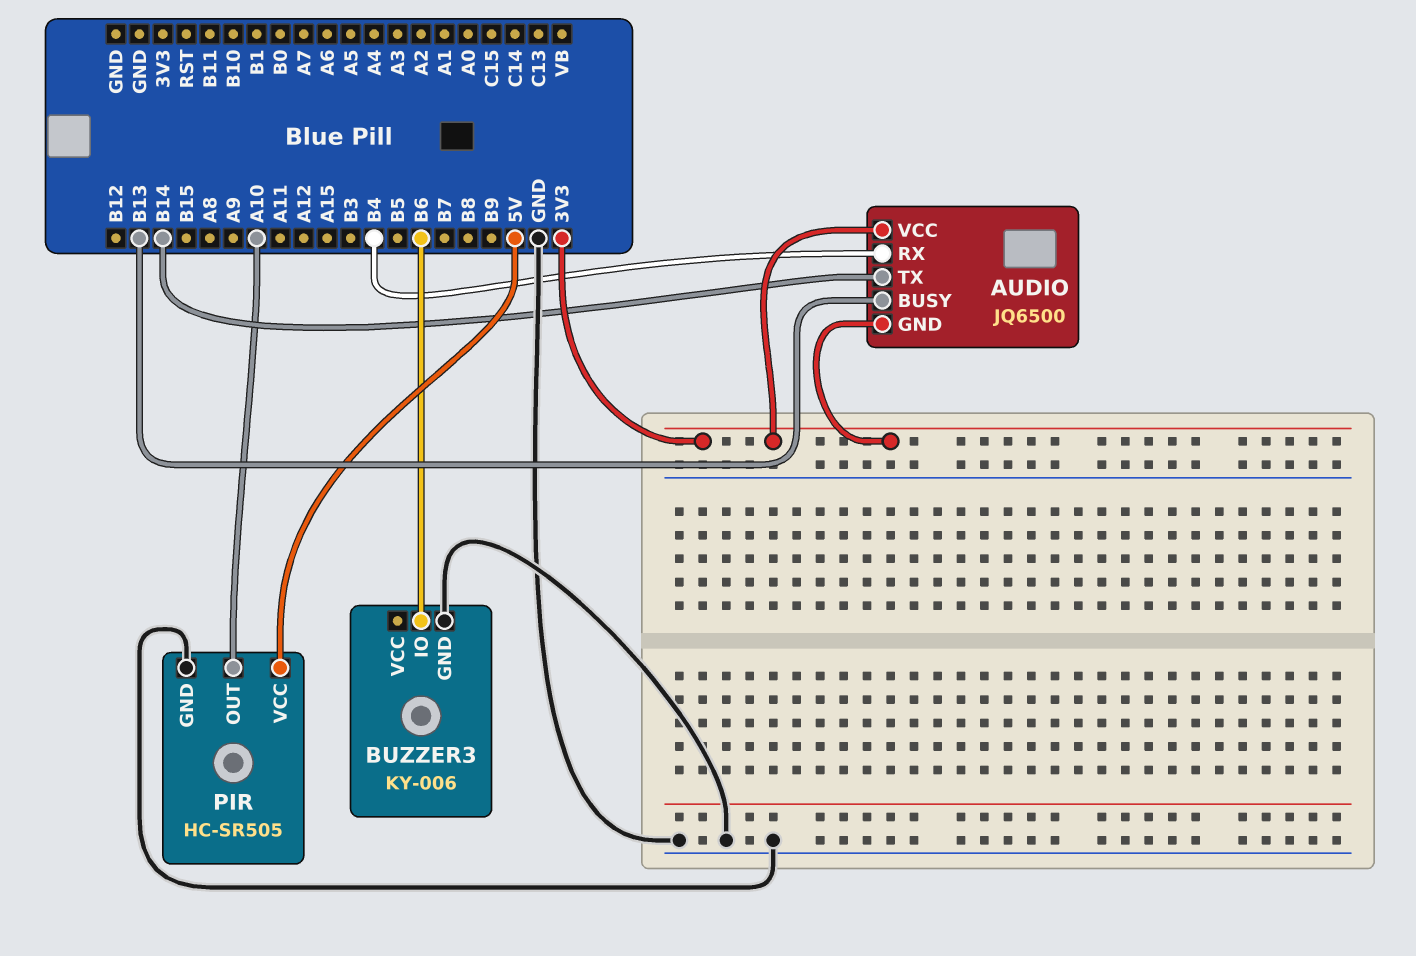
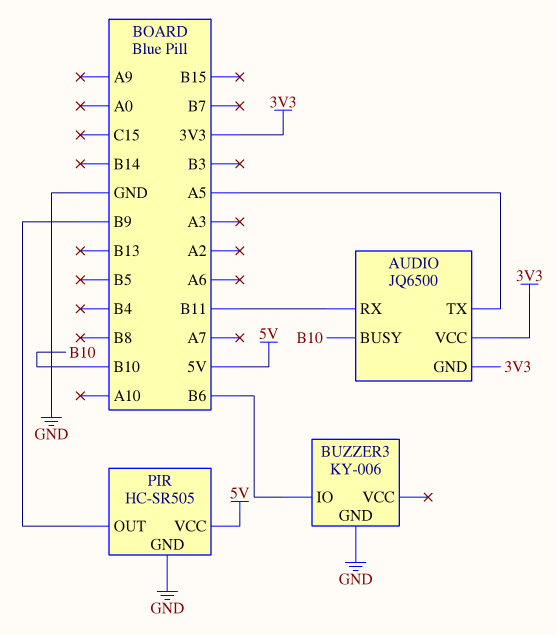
AUDIO pin BUSY: B13 -> B10
AUDIO pin RX: B4 -> B11
AUDIO pin TX: B14 -> A5
PIR pin OUT: A10 -> B9

